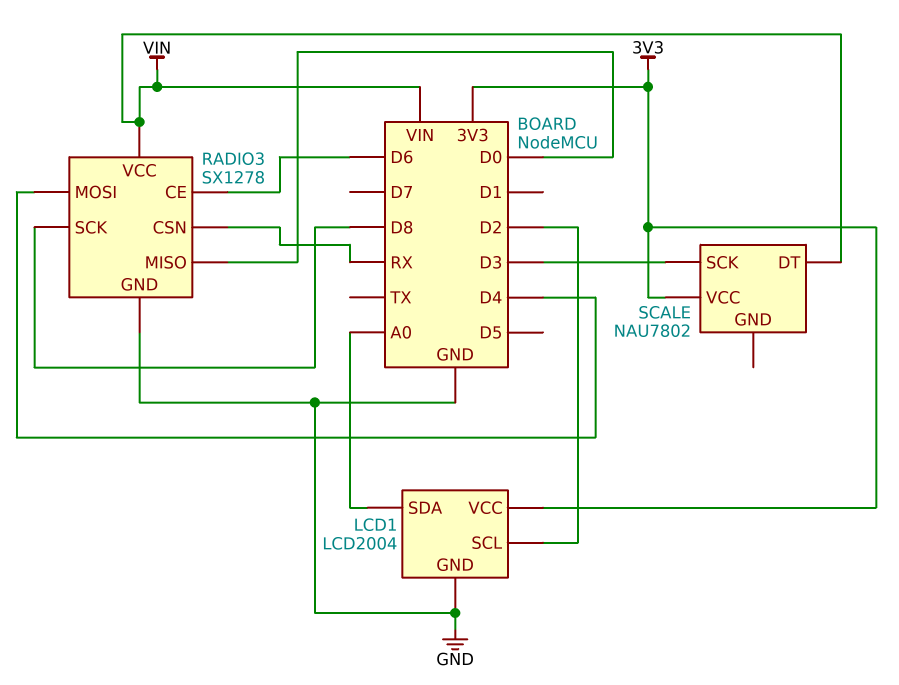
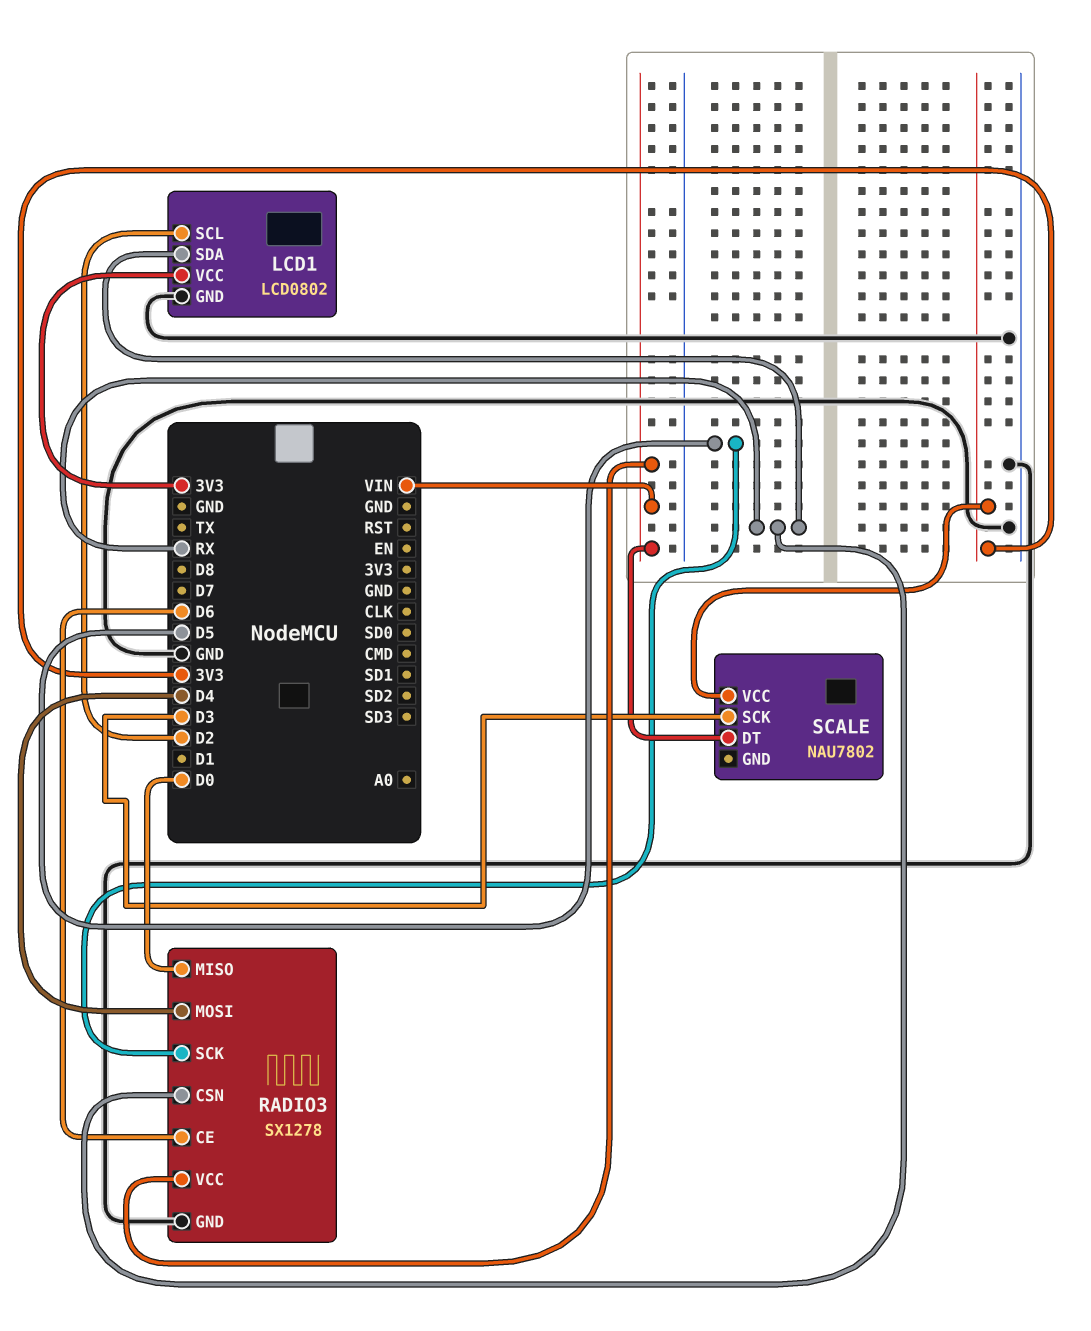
LCD1: LCD2004 -> LCD0802
LCD1 pin SDA: A0 -> RX
RADIO3 pin SCK: D8 -> D5

